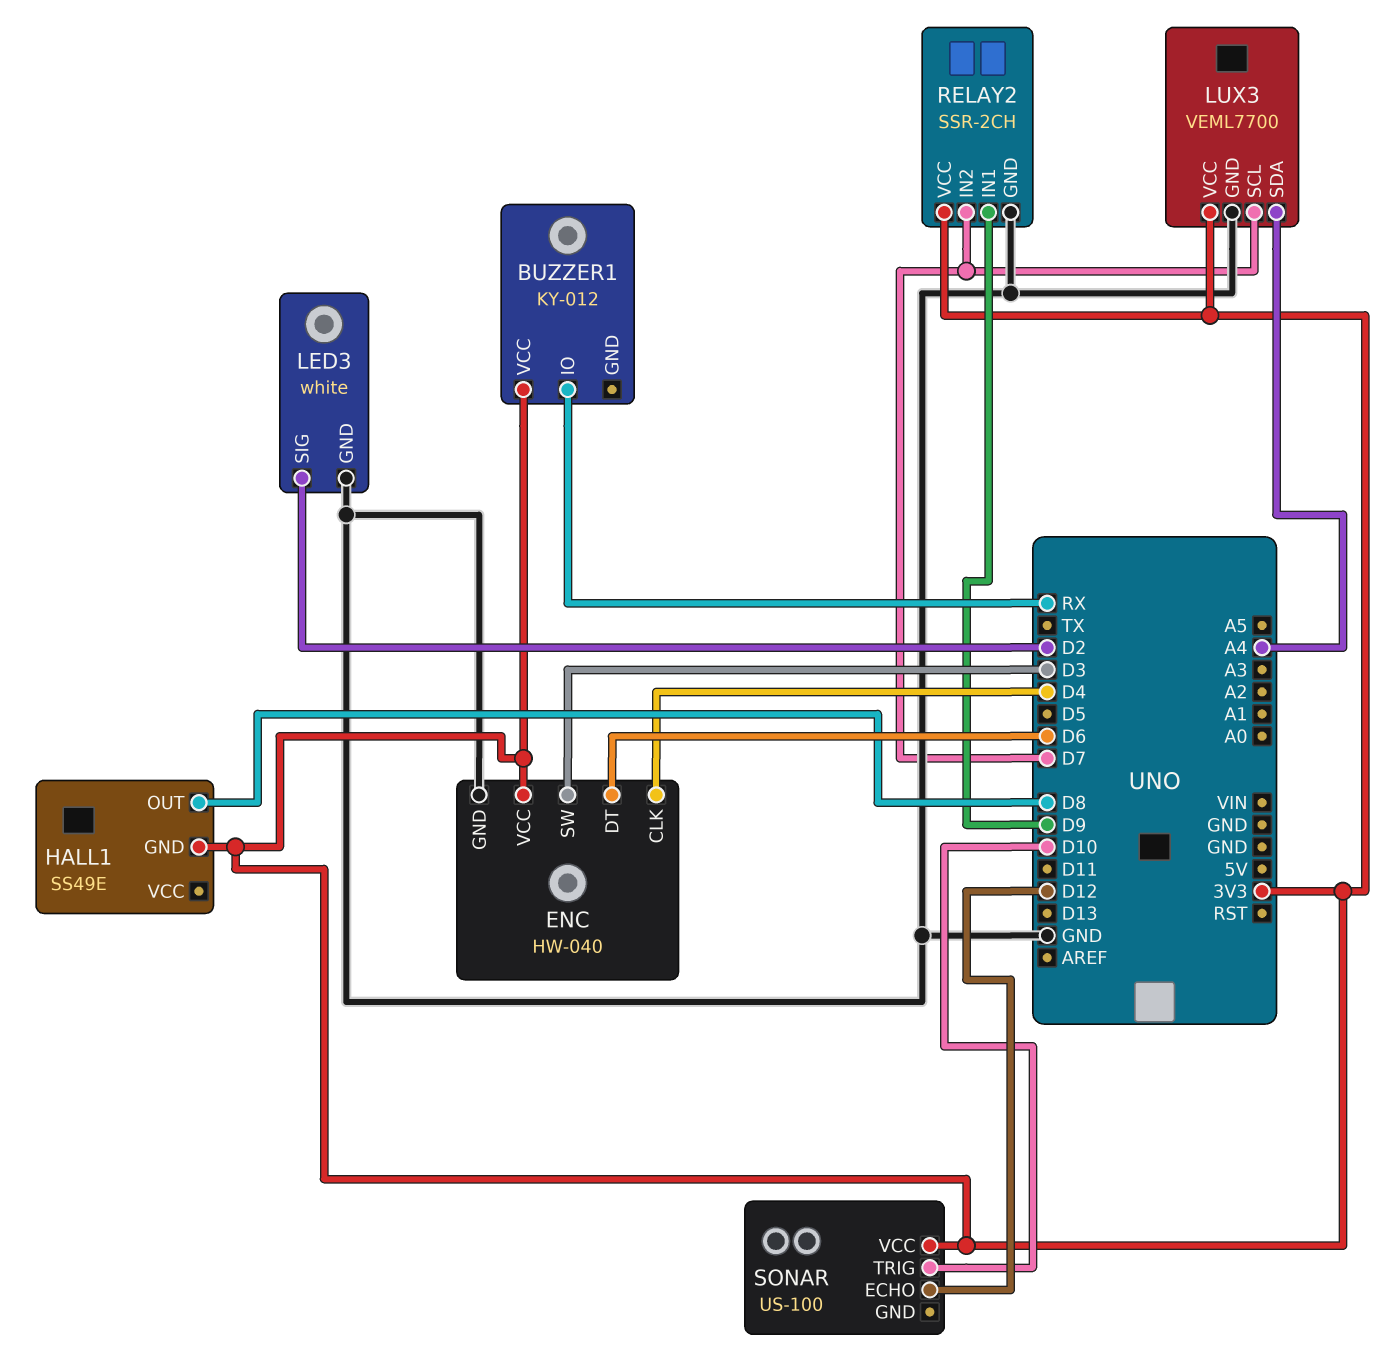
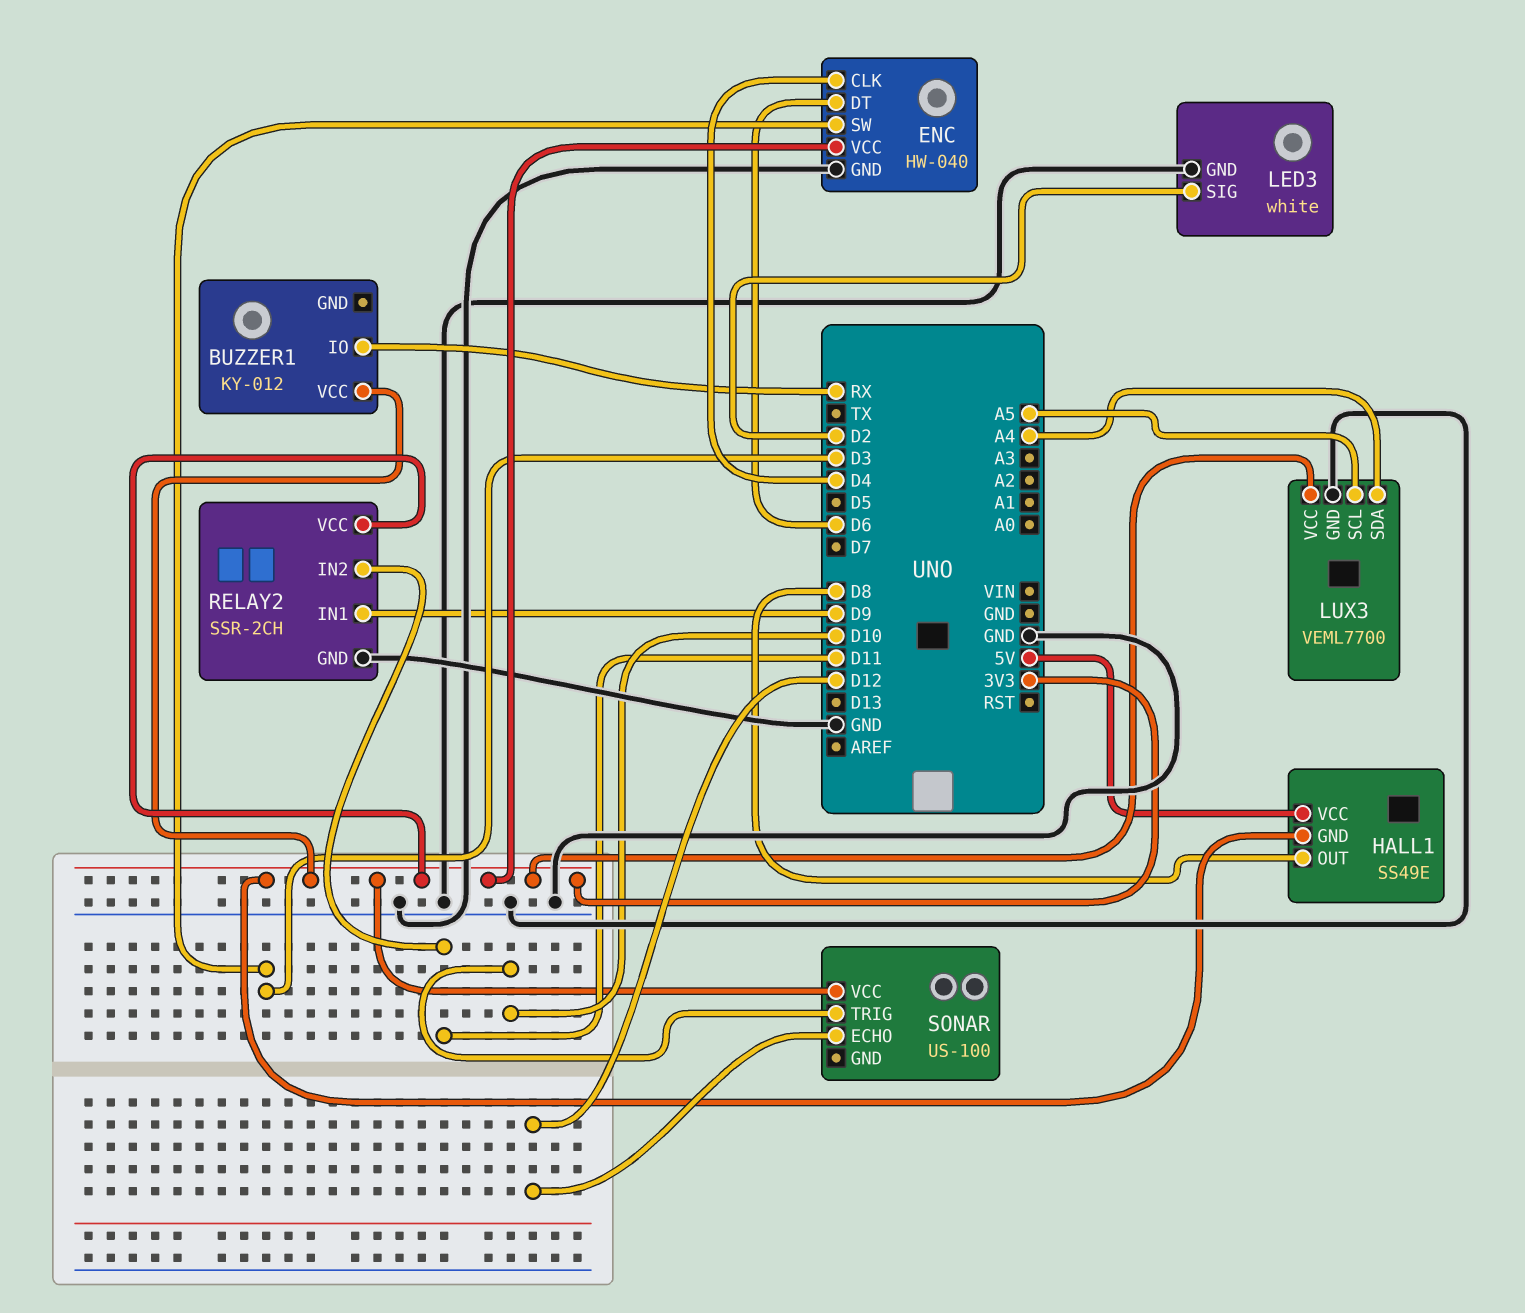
HALL1 pin VCC: none -> 5V
LUX3 pin SCL: D7 -> A5
RELAY2 pin IN2: D7 -> D11

